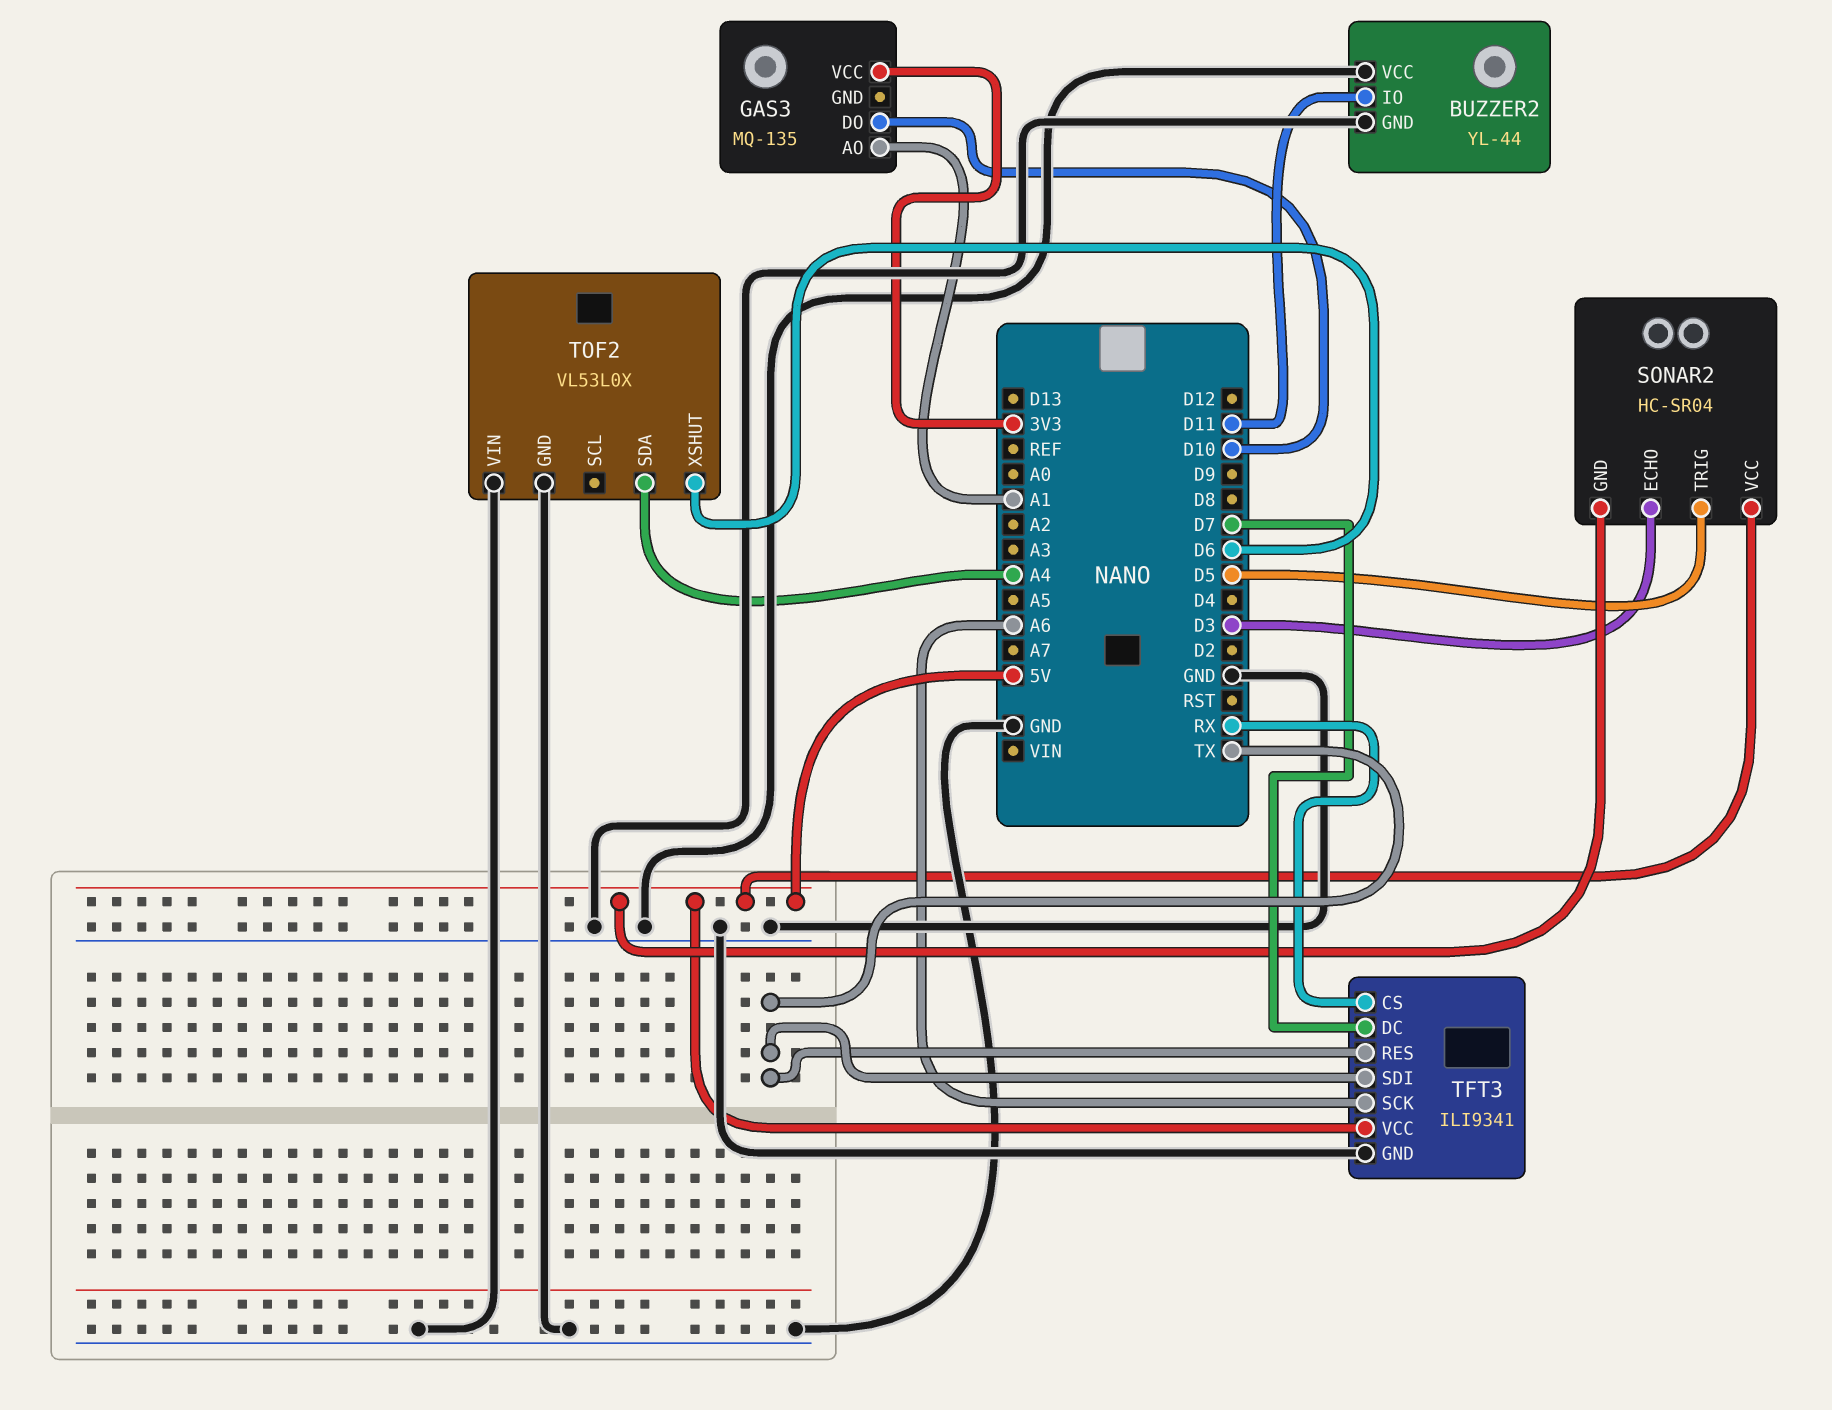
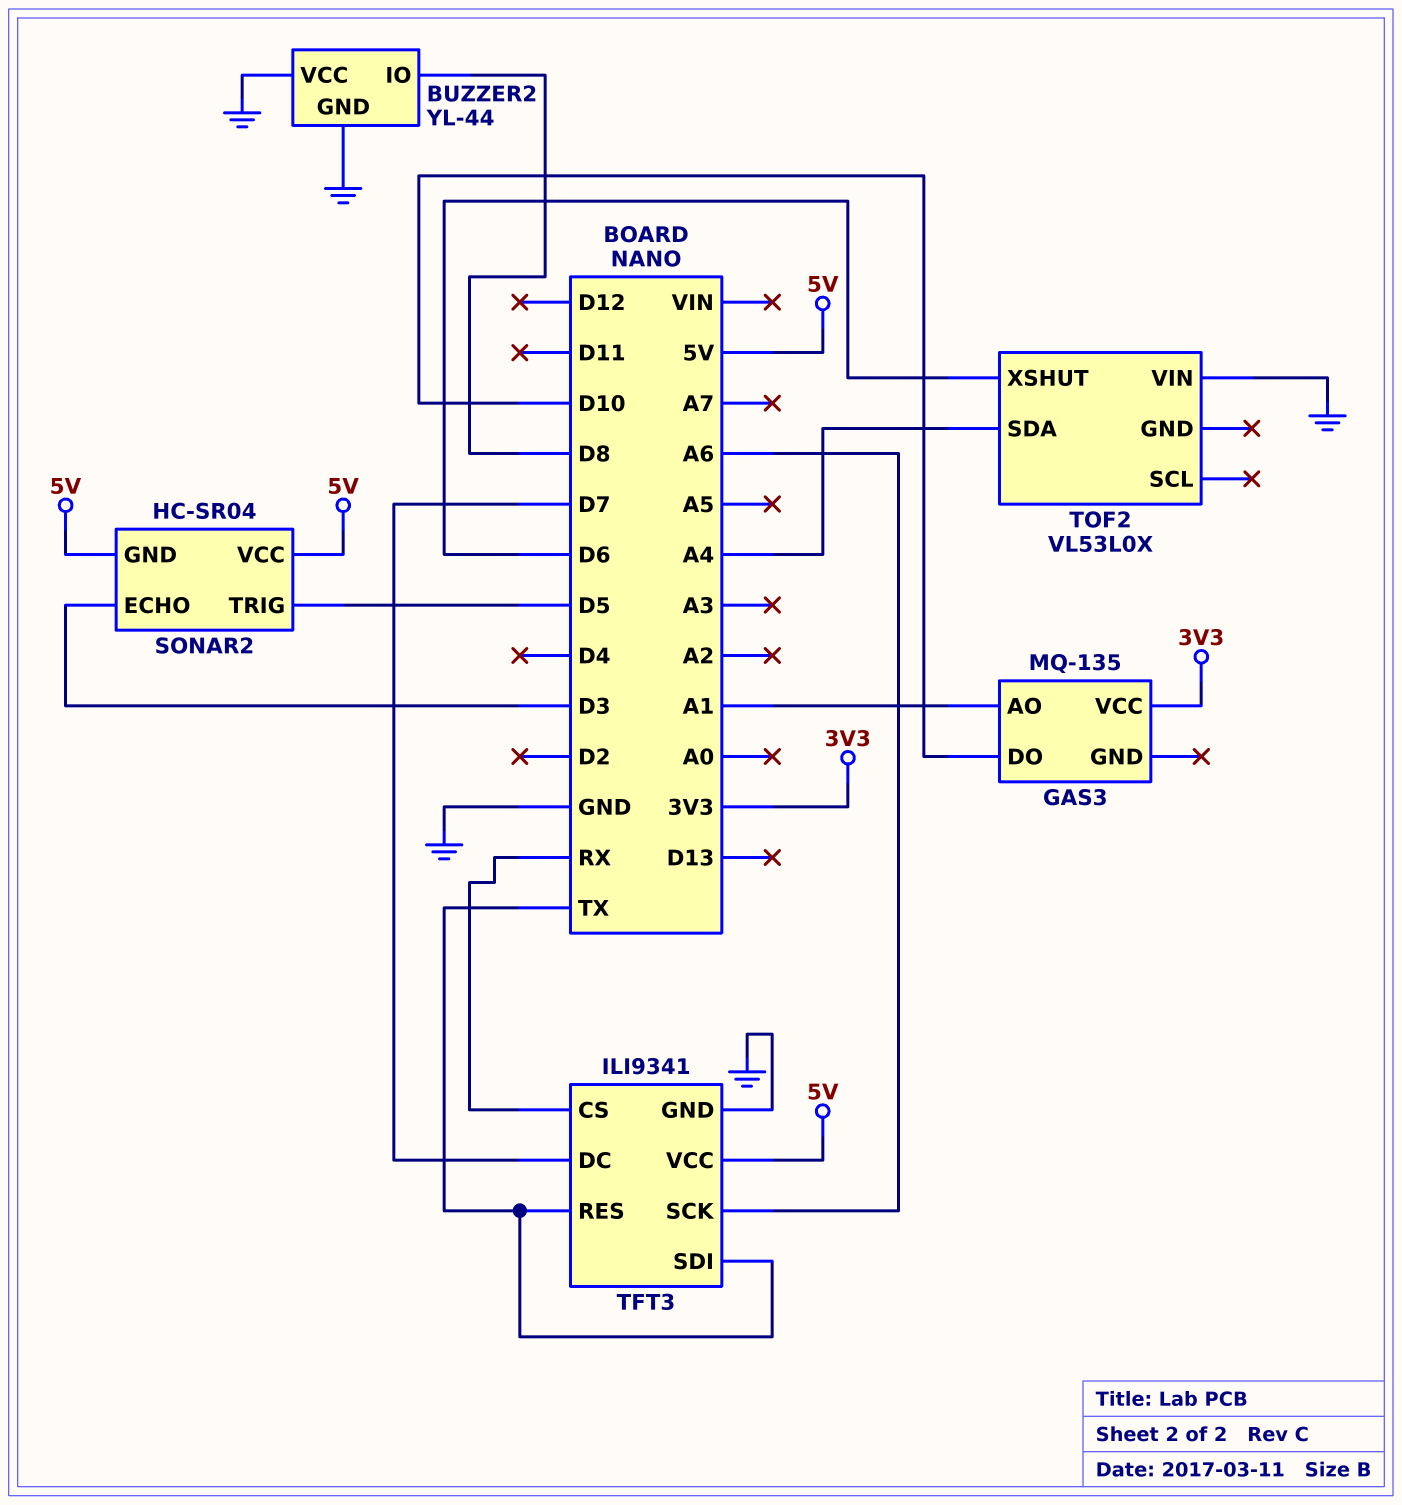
BUZZER2 pin IO: D11 -> D8
TOF2 pin GND: GND -> none

